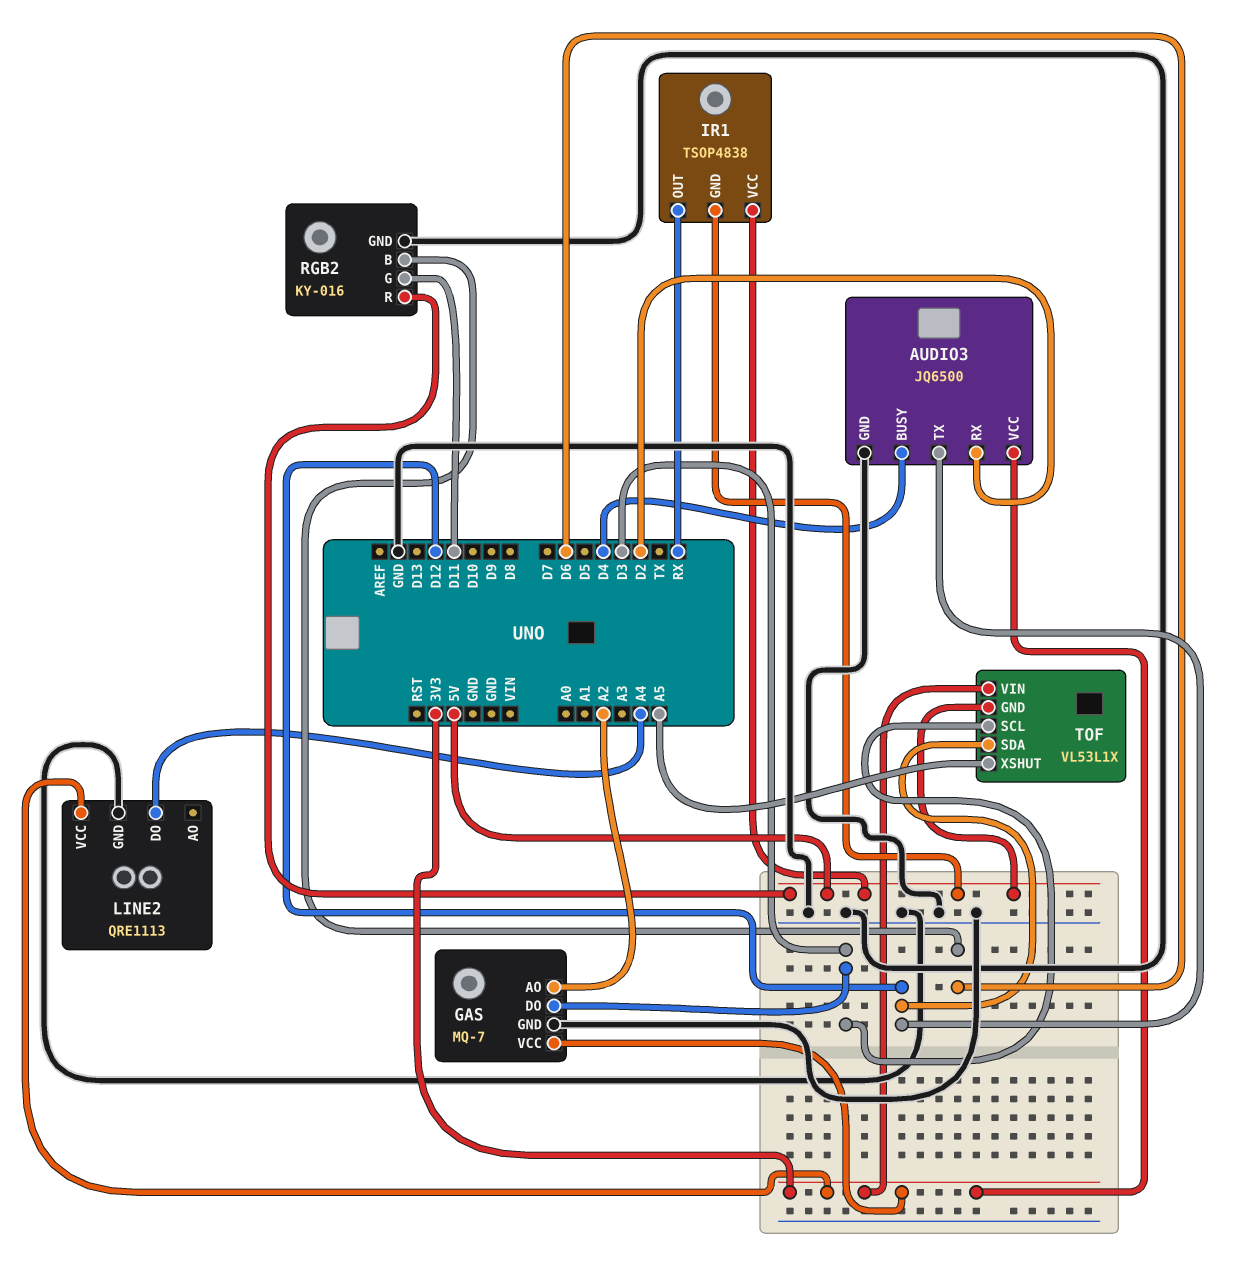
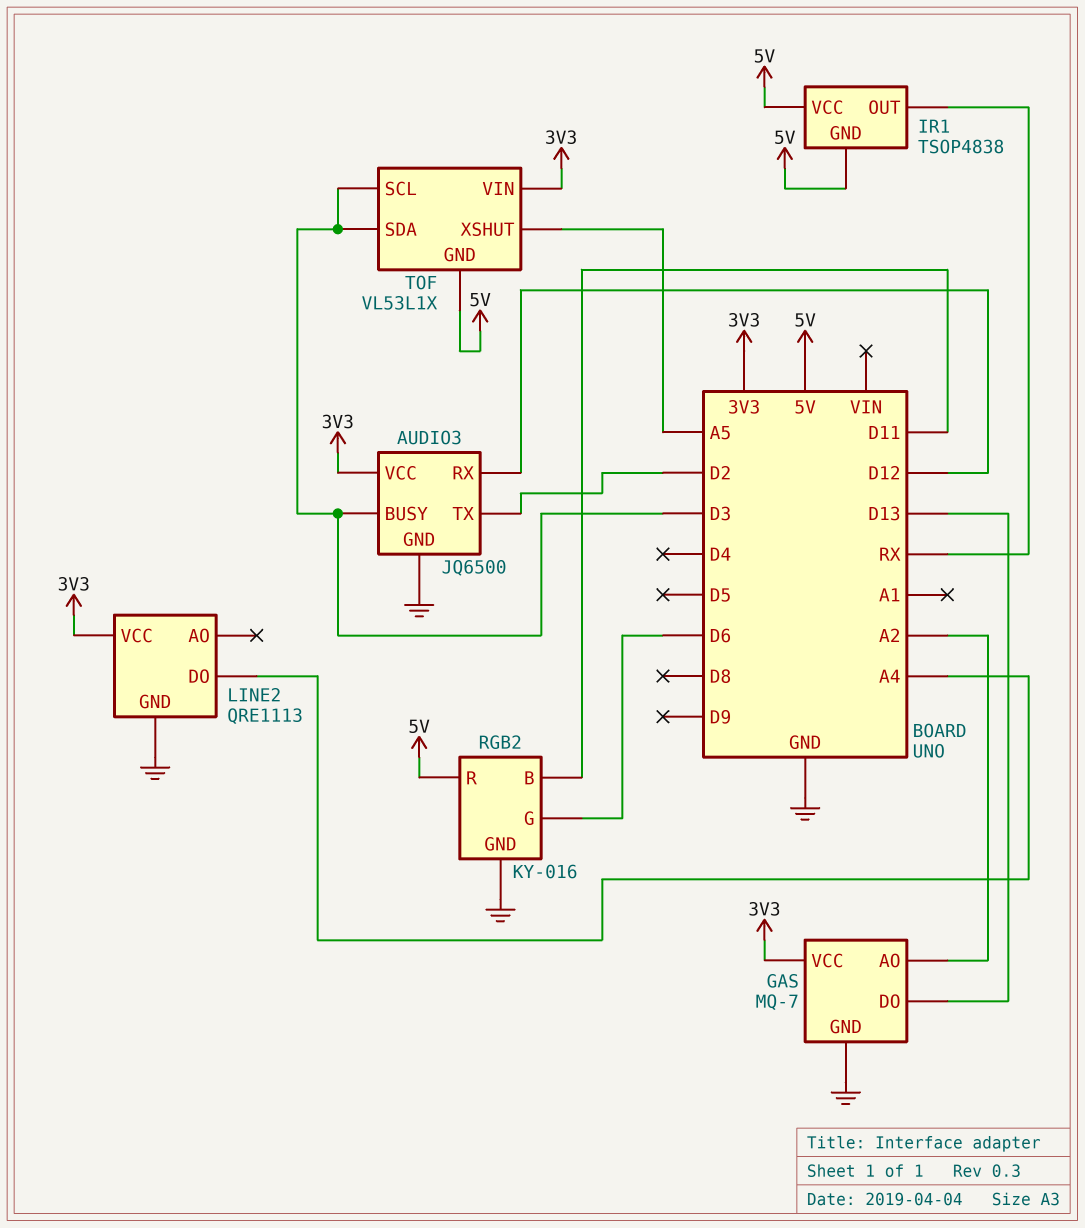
AUDIO3 pin BUSY: D4 -> D3
AUDIO3 pin RX: D2 -> D12
AUDIO3 pin TX: D12 -> D2
GAS pin DO: D3 -> D13
RGB2 pin B: D6 -> D11
RGB2 pin G: D11 -> D6
TOF pin SDA: D12 -> D3

